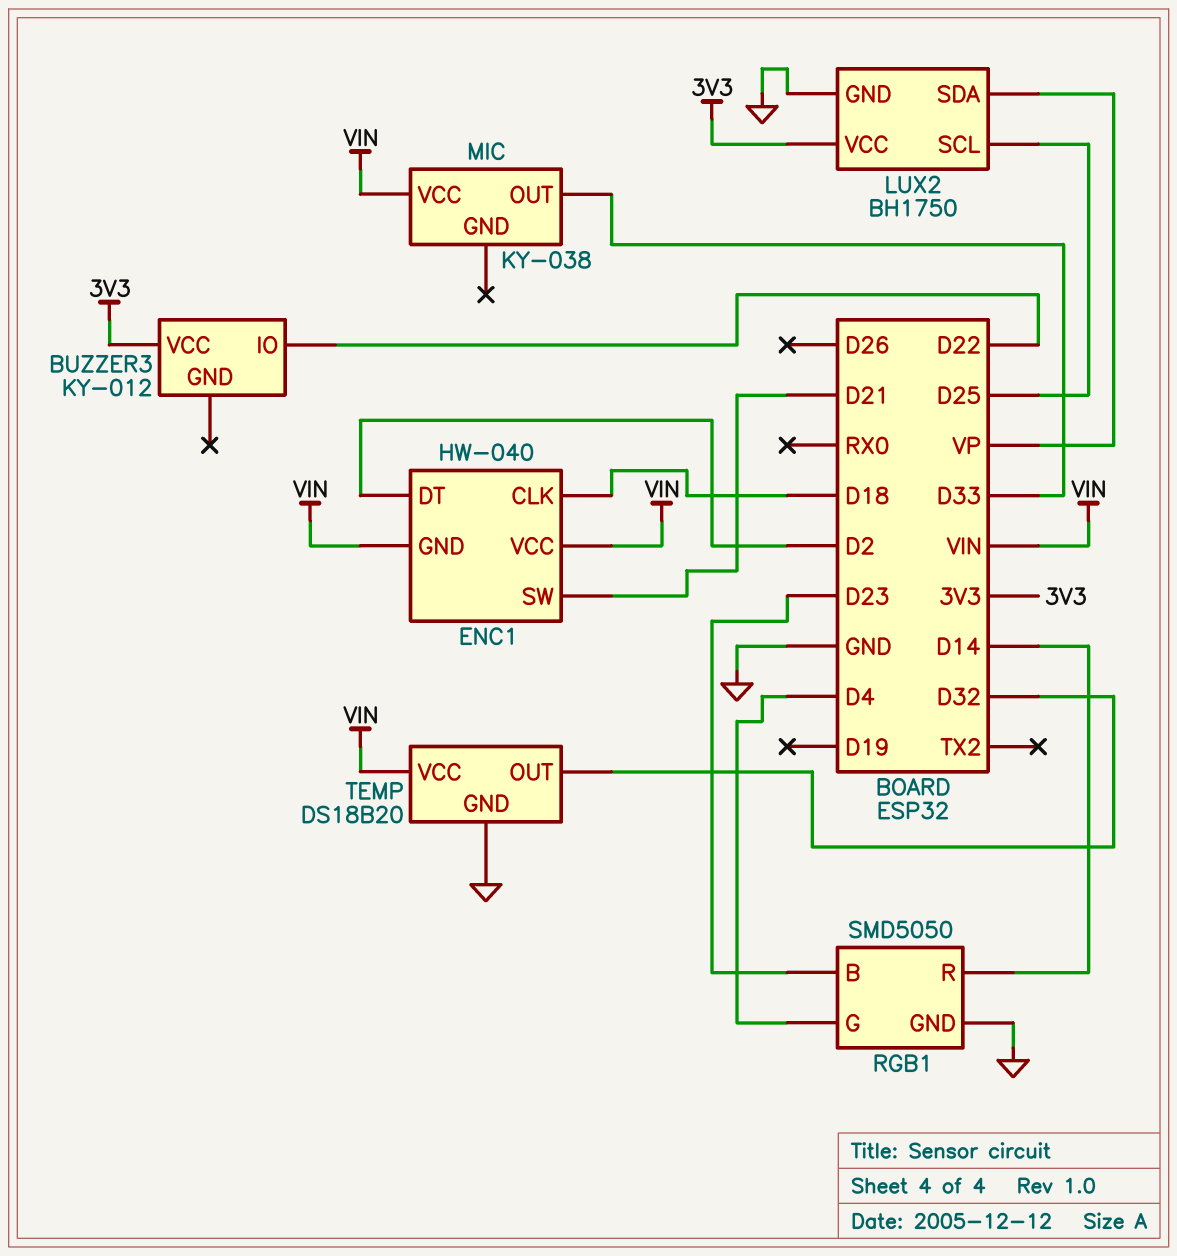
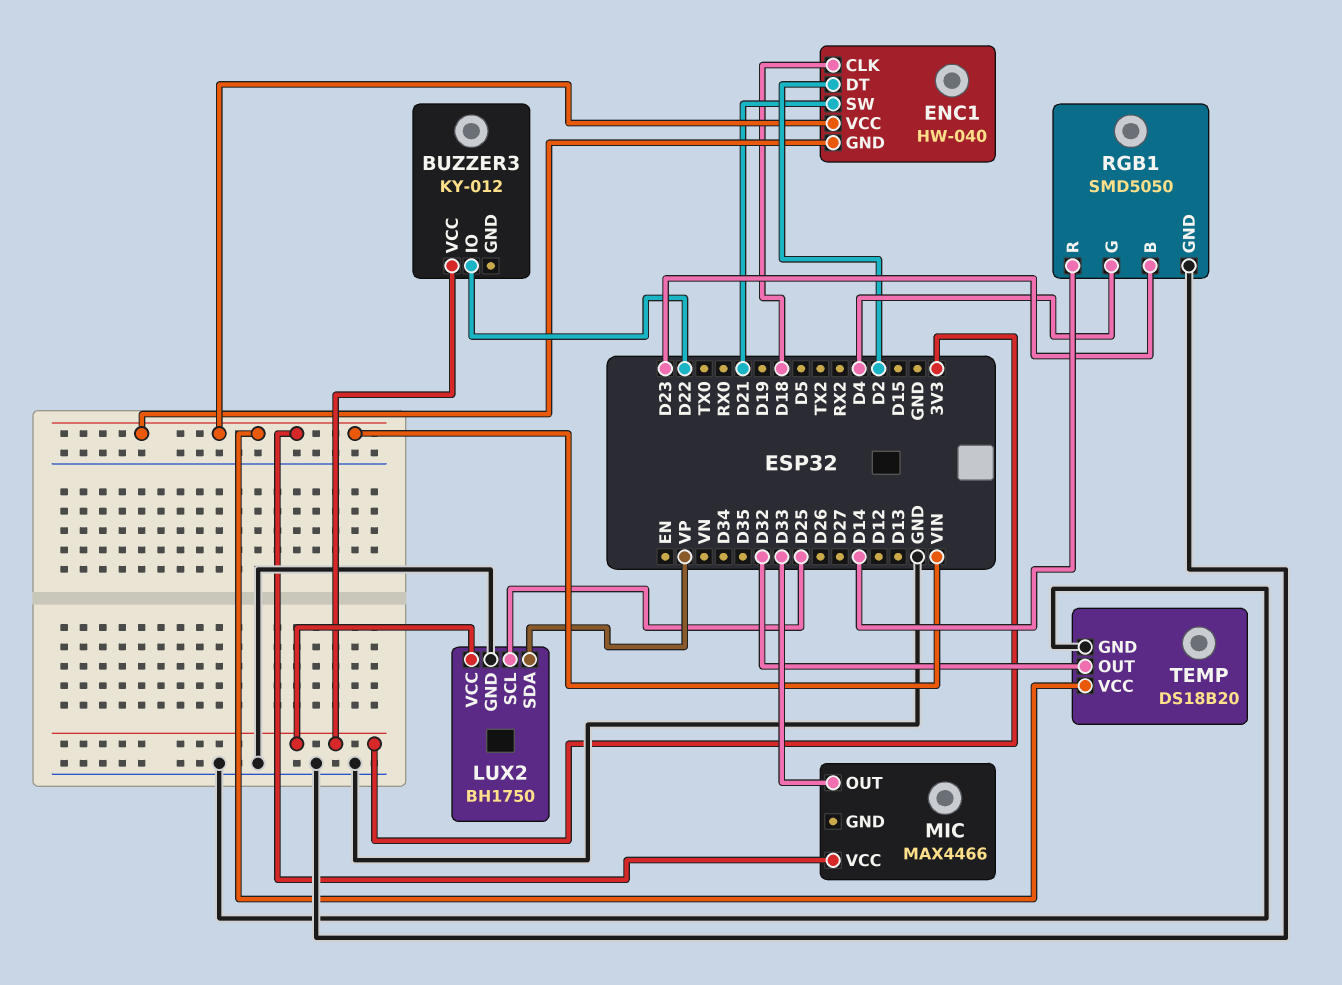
MIC: KY-038 -> MAX4466

